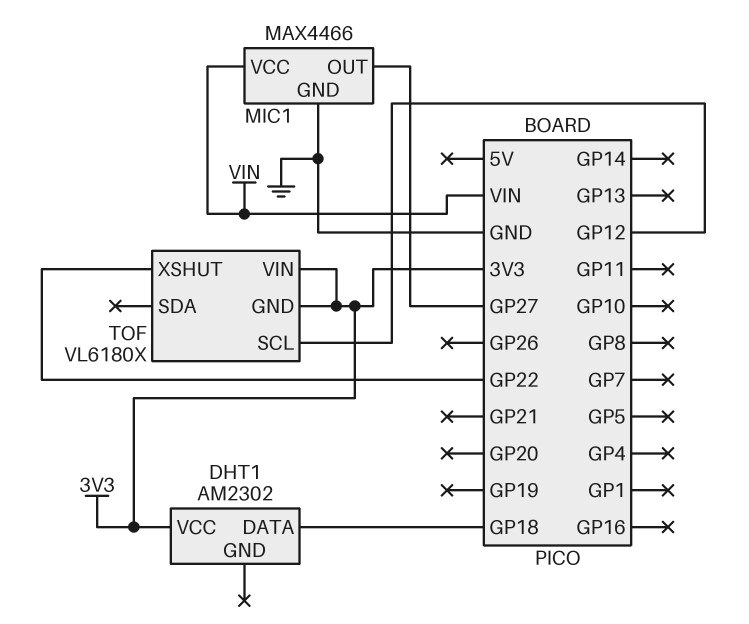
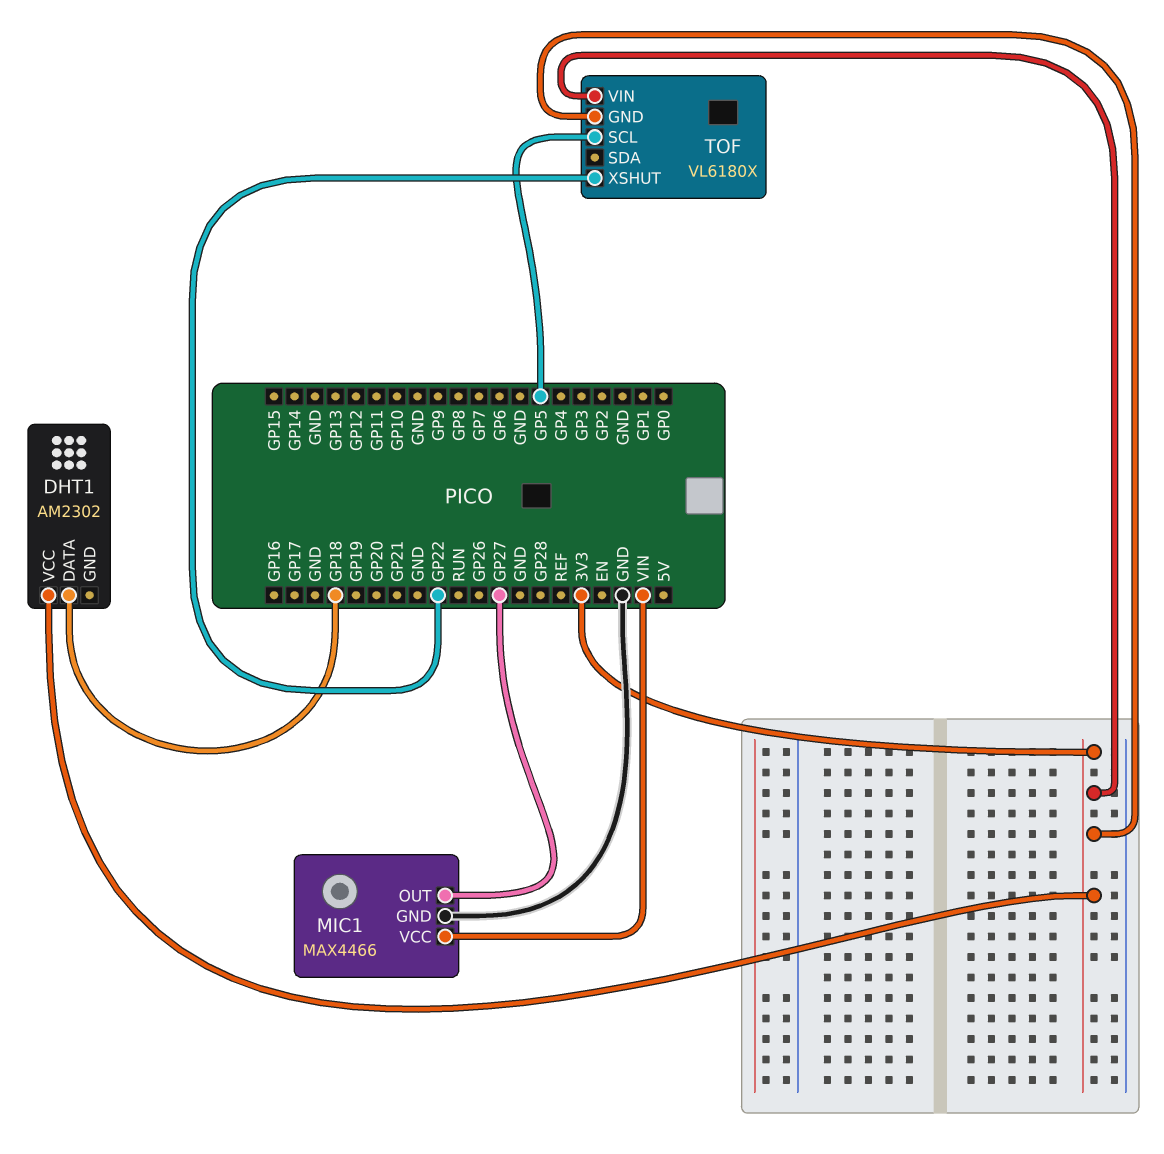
TOF pin SCL: GP12 -> GP5

